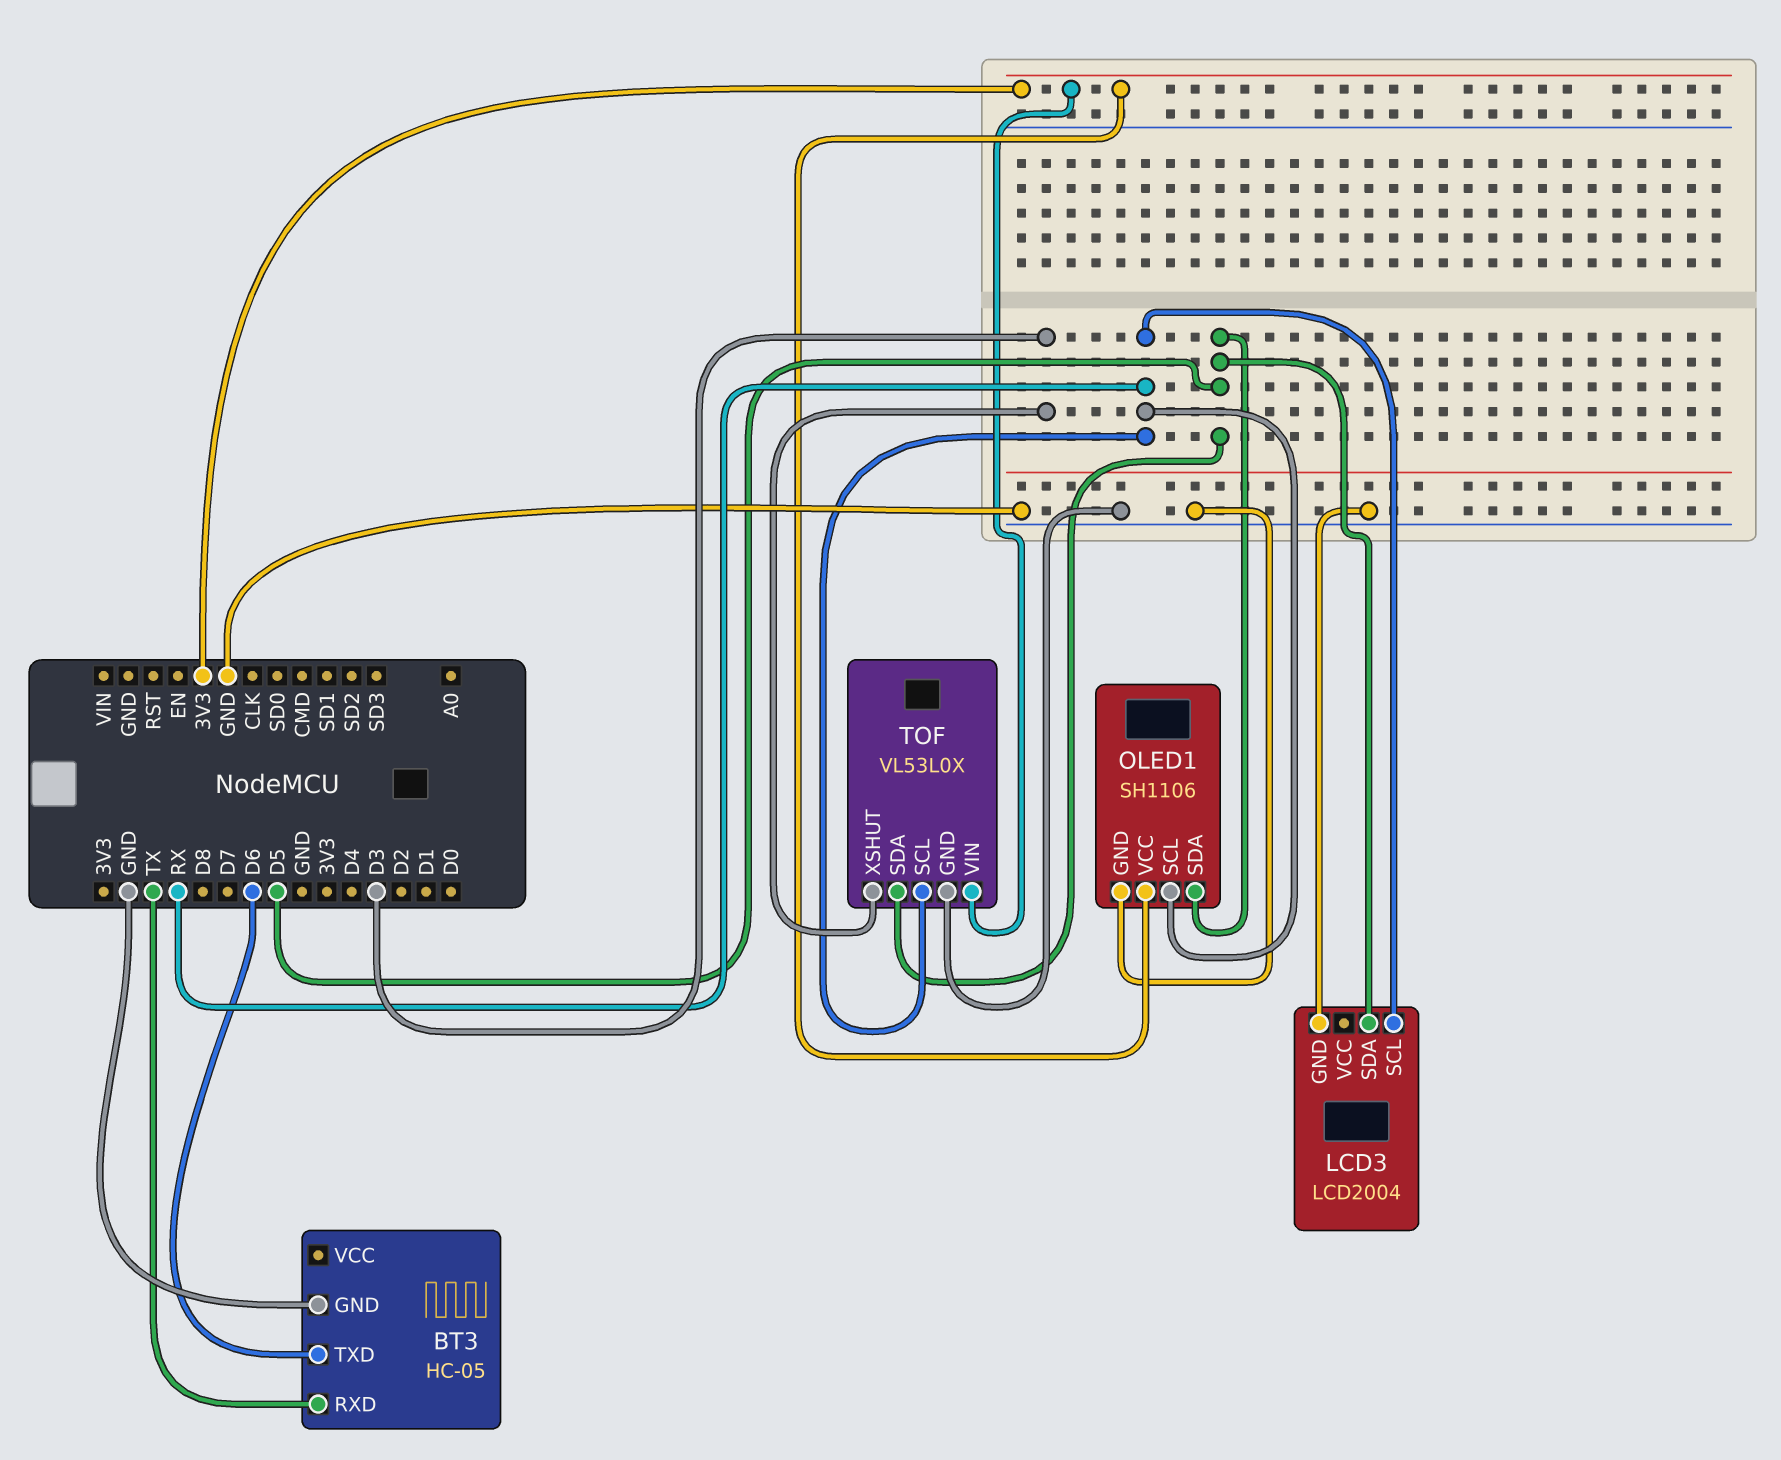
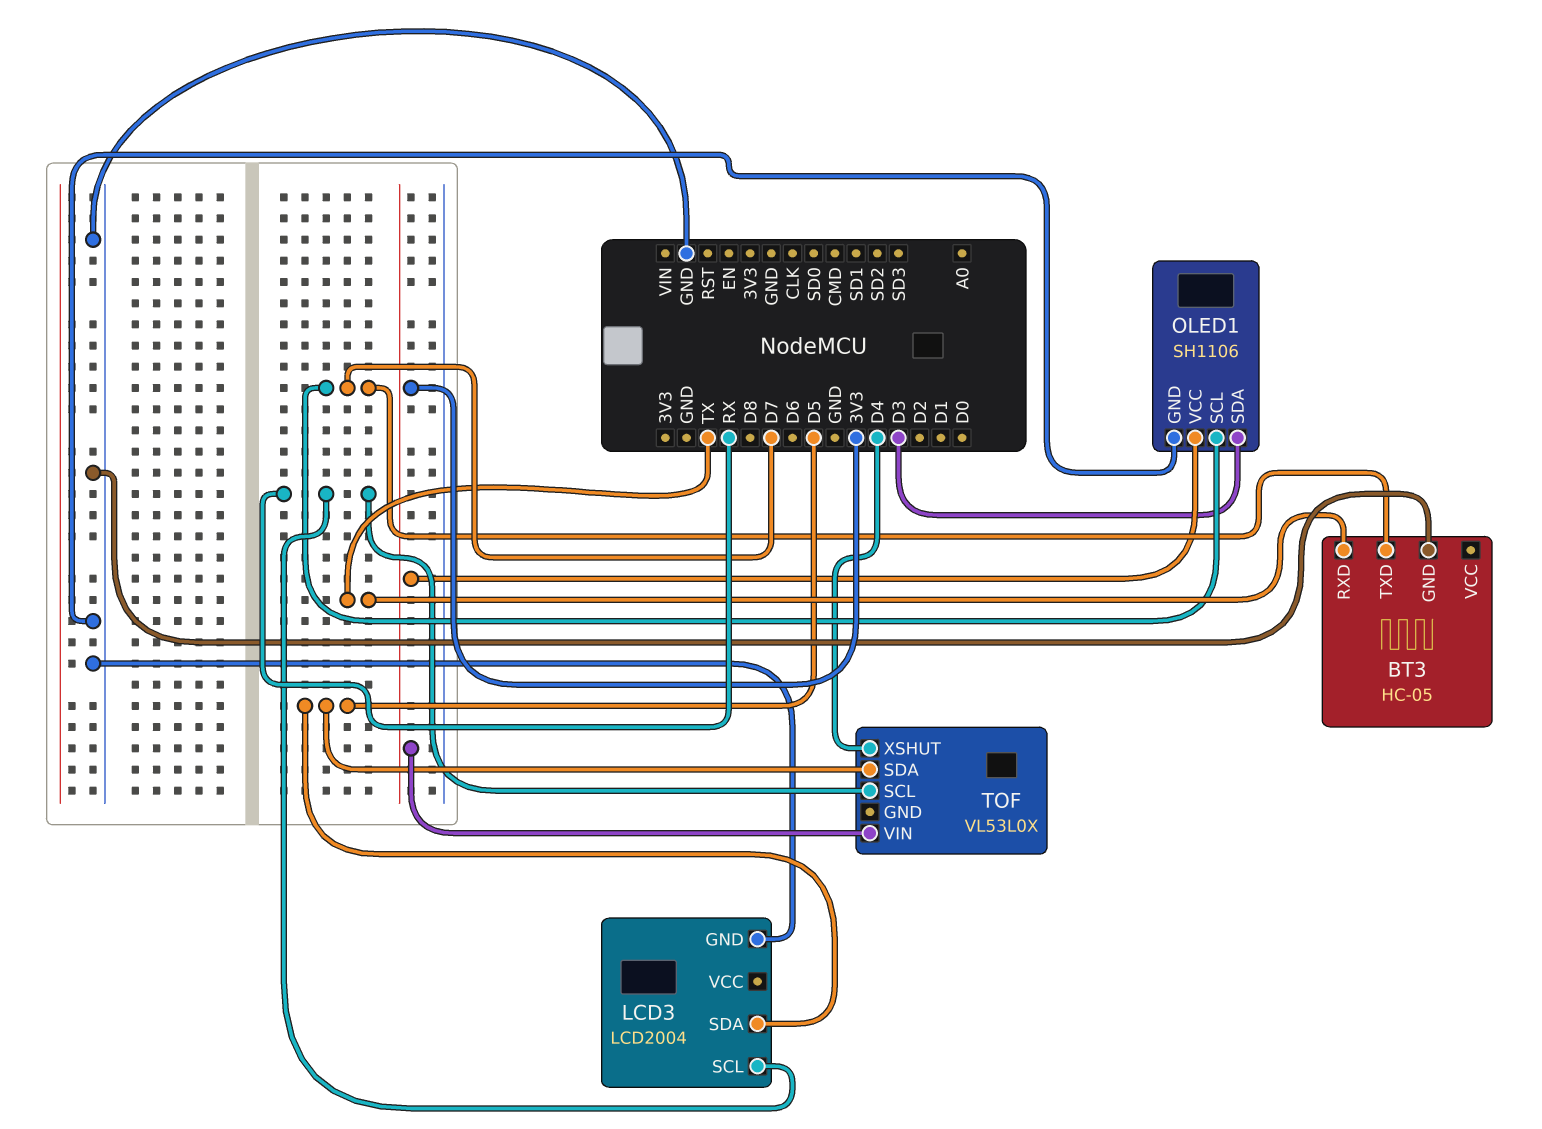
BT3 pin TXD: D6 -> D7
OLED1 pin SCL: RX -> D7
OLED1 pin SDA: D5 -> D3
TOF pin GND: GND -> none
TOF pin XSHUT: D3 -> D4

